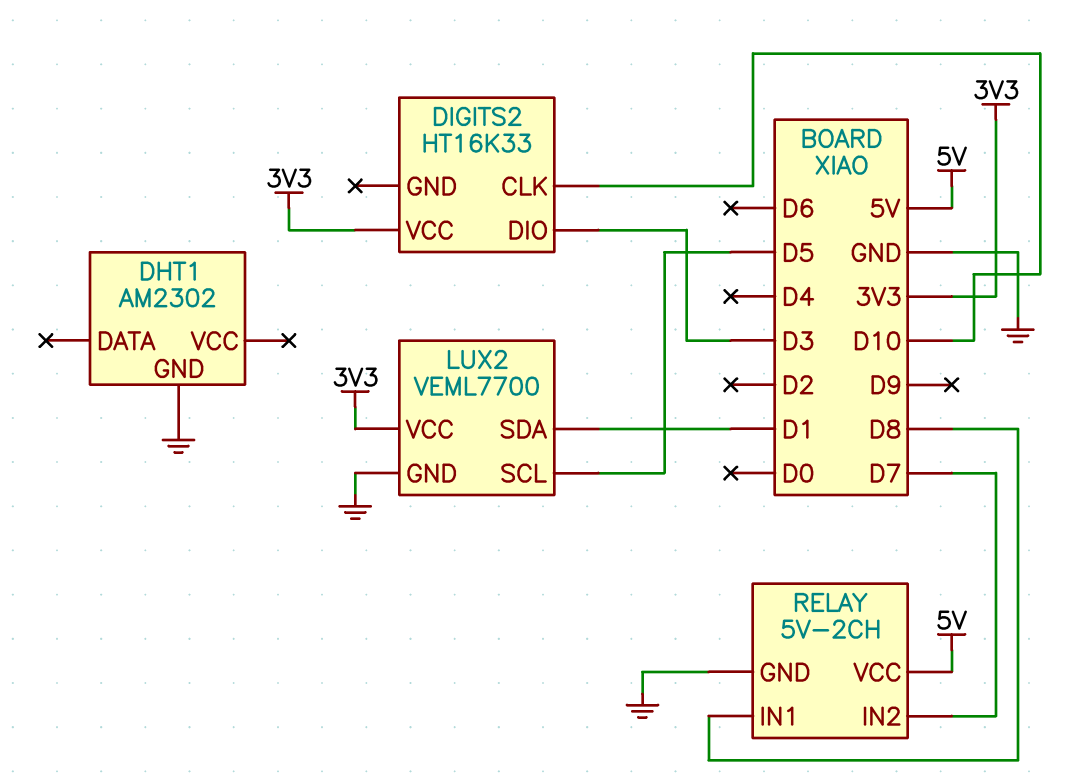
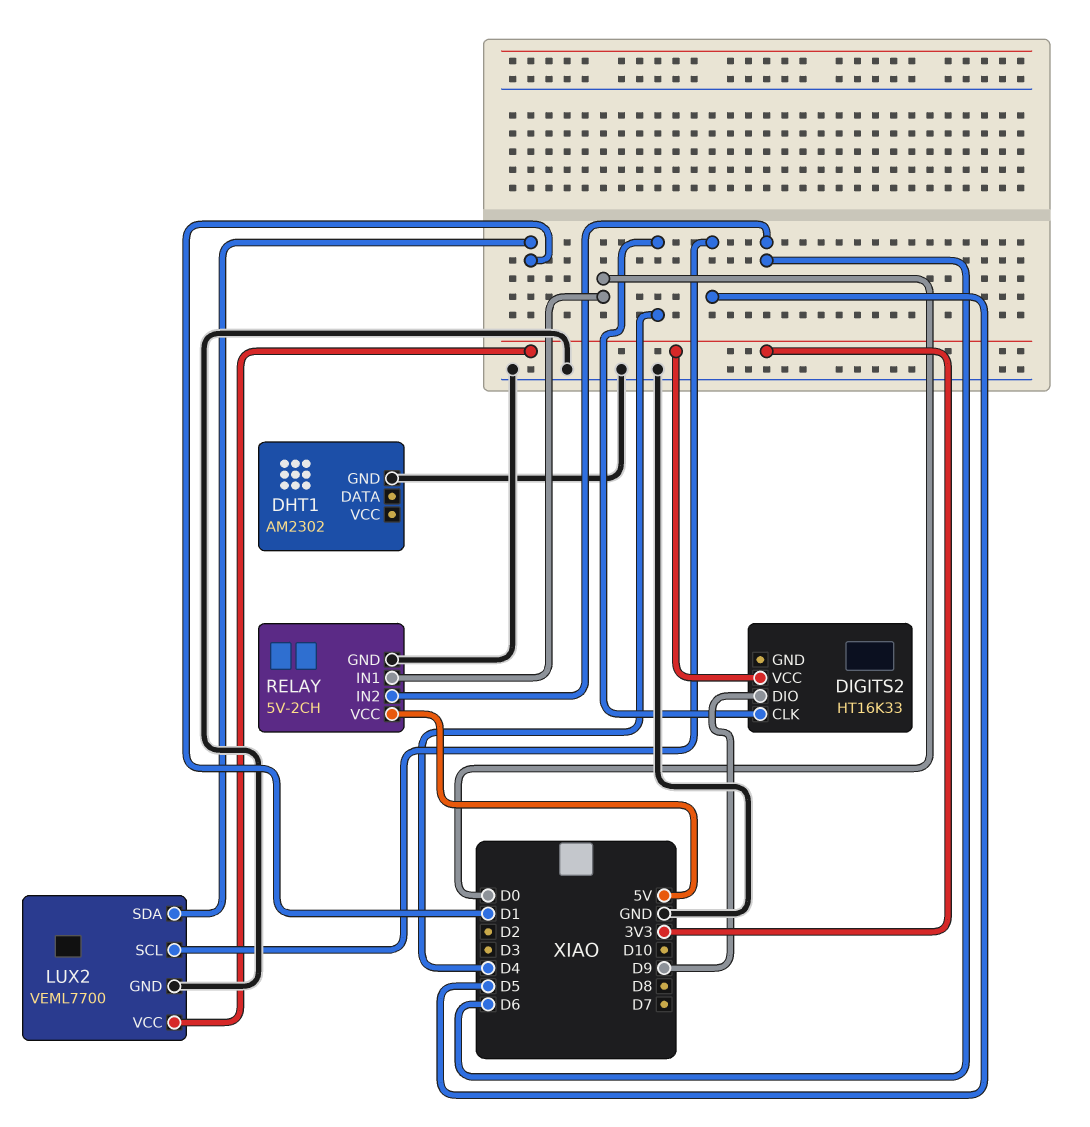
DIGITS2 pin CLK: D10 -> D4
DIGITS2 pin DIO: D3 -> D9
RELAY pin IN1: D8 -> D0
RELAY pin IN2: D7 -> D6

